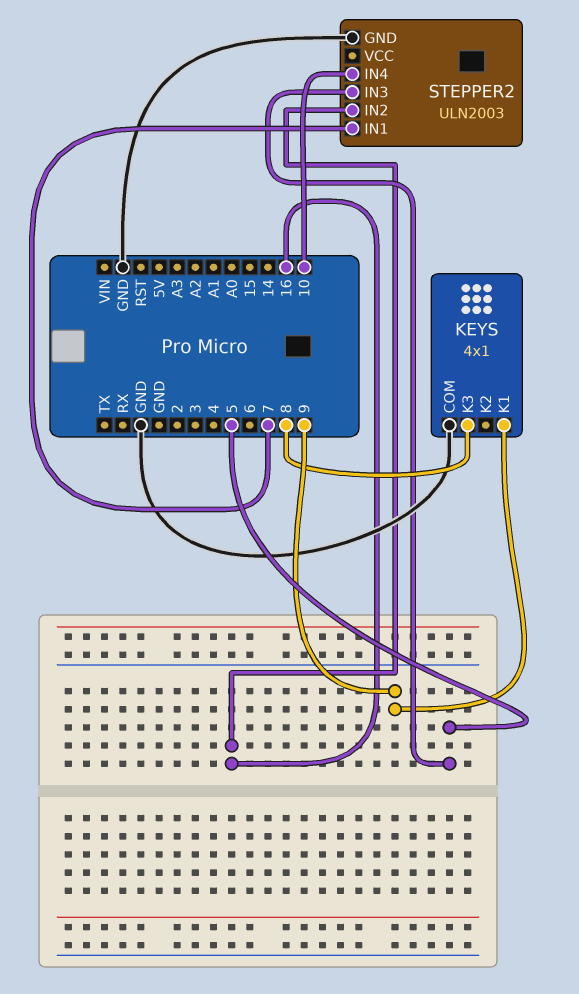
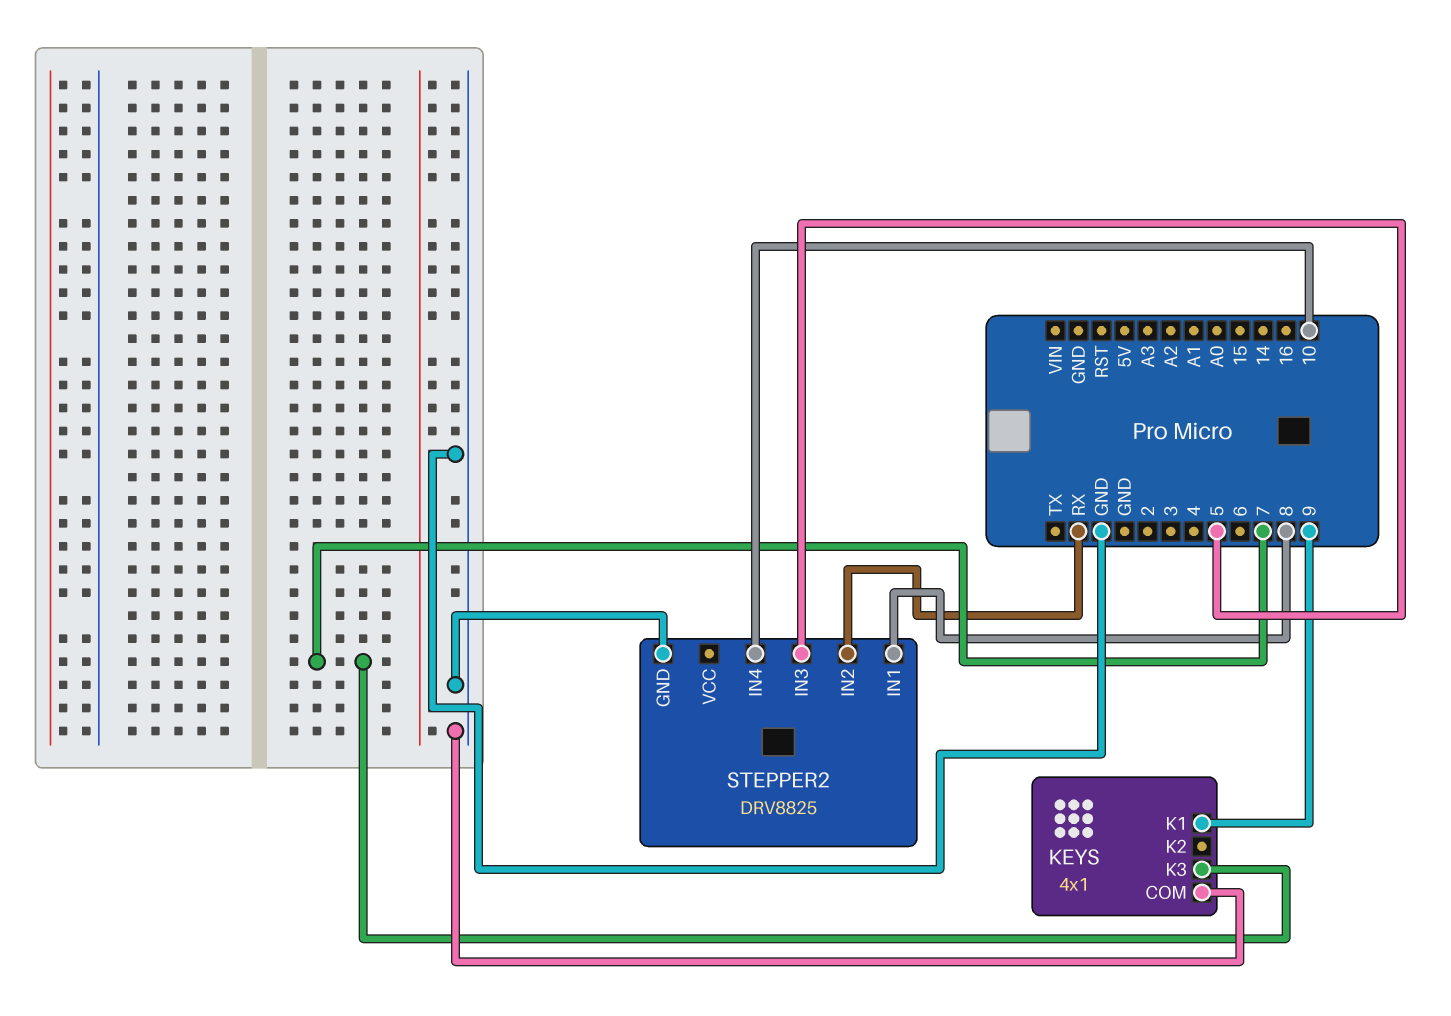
KEYS pin K3: 8 -> 7
STEPPER2: ULN2003 -> DRV8825
STEPPER2 pin IN1: 7 -> 8
STEPPER2 pin IN2: 16 -> RX

